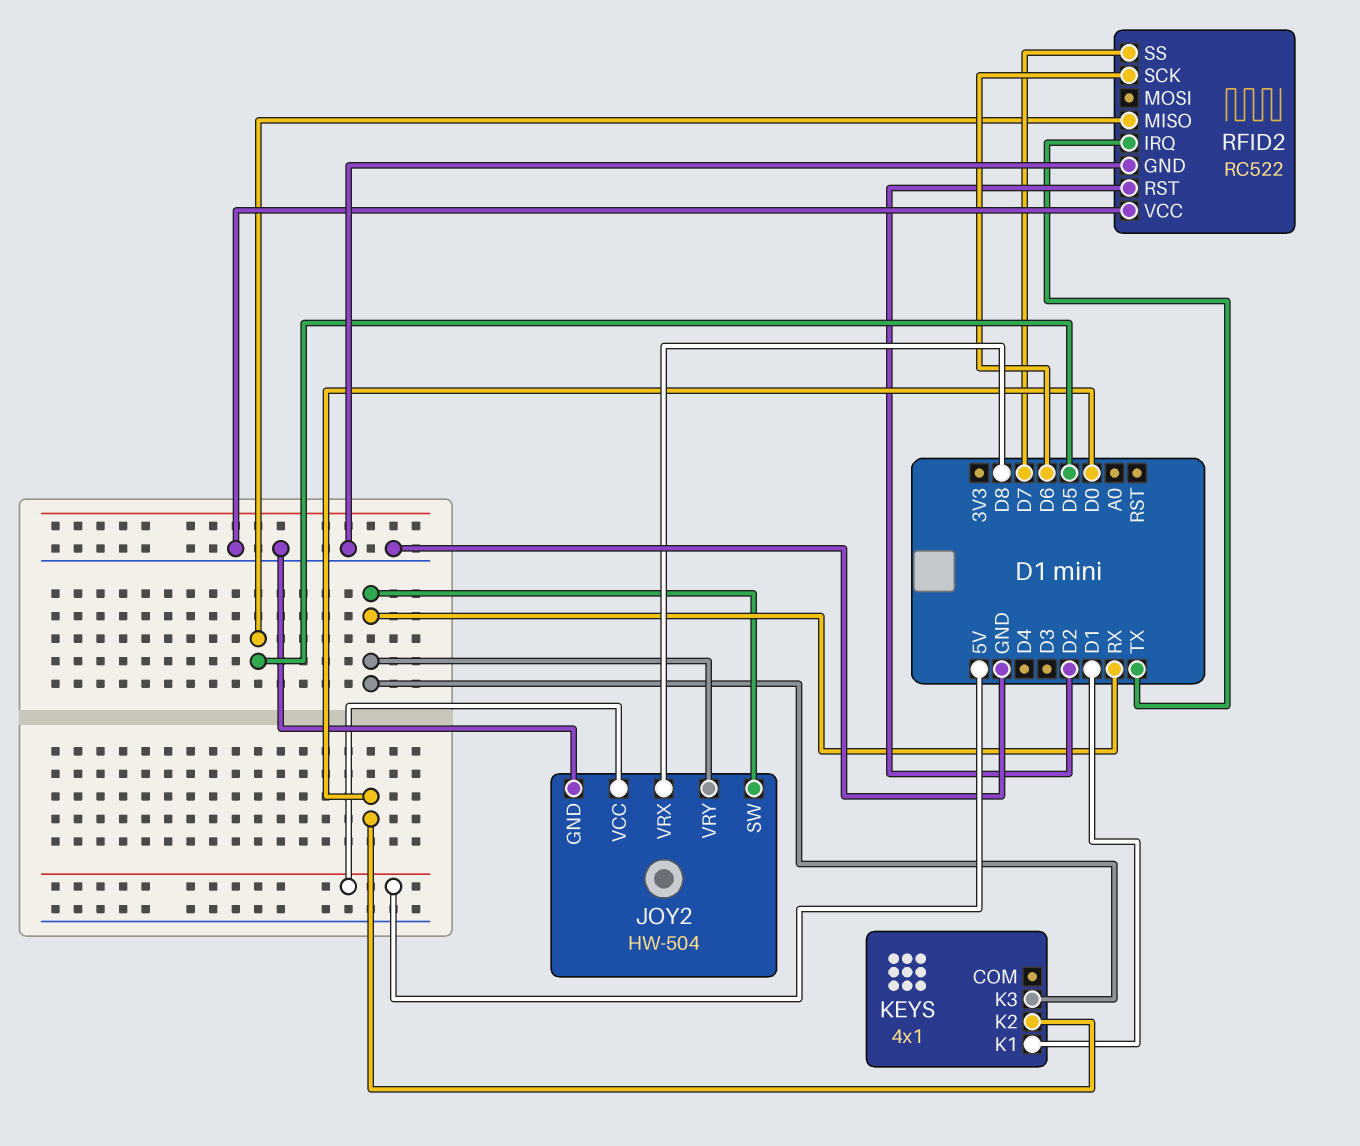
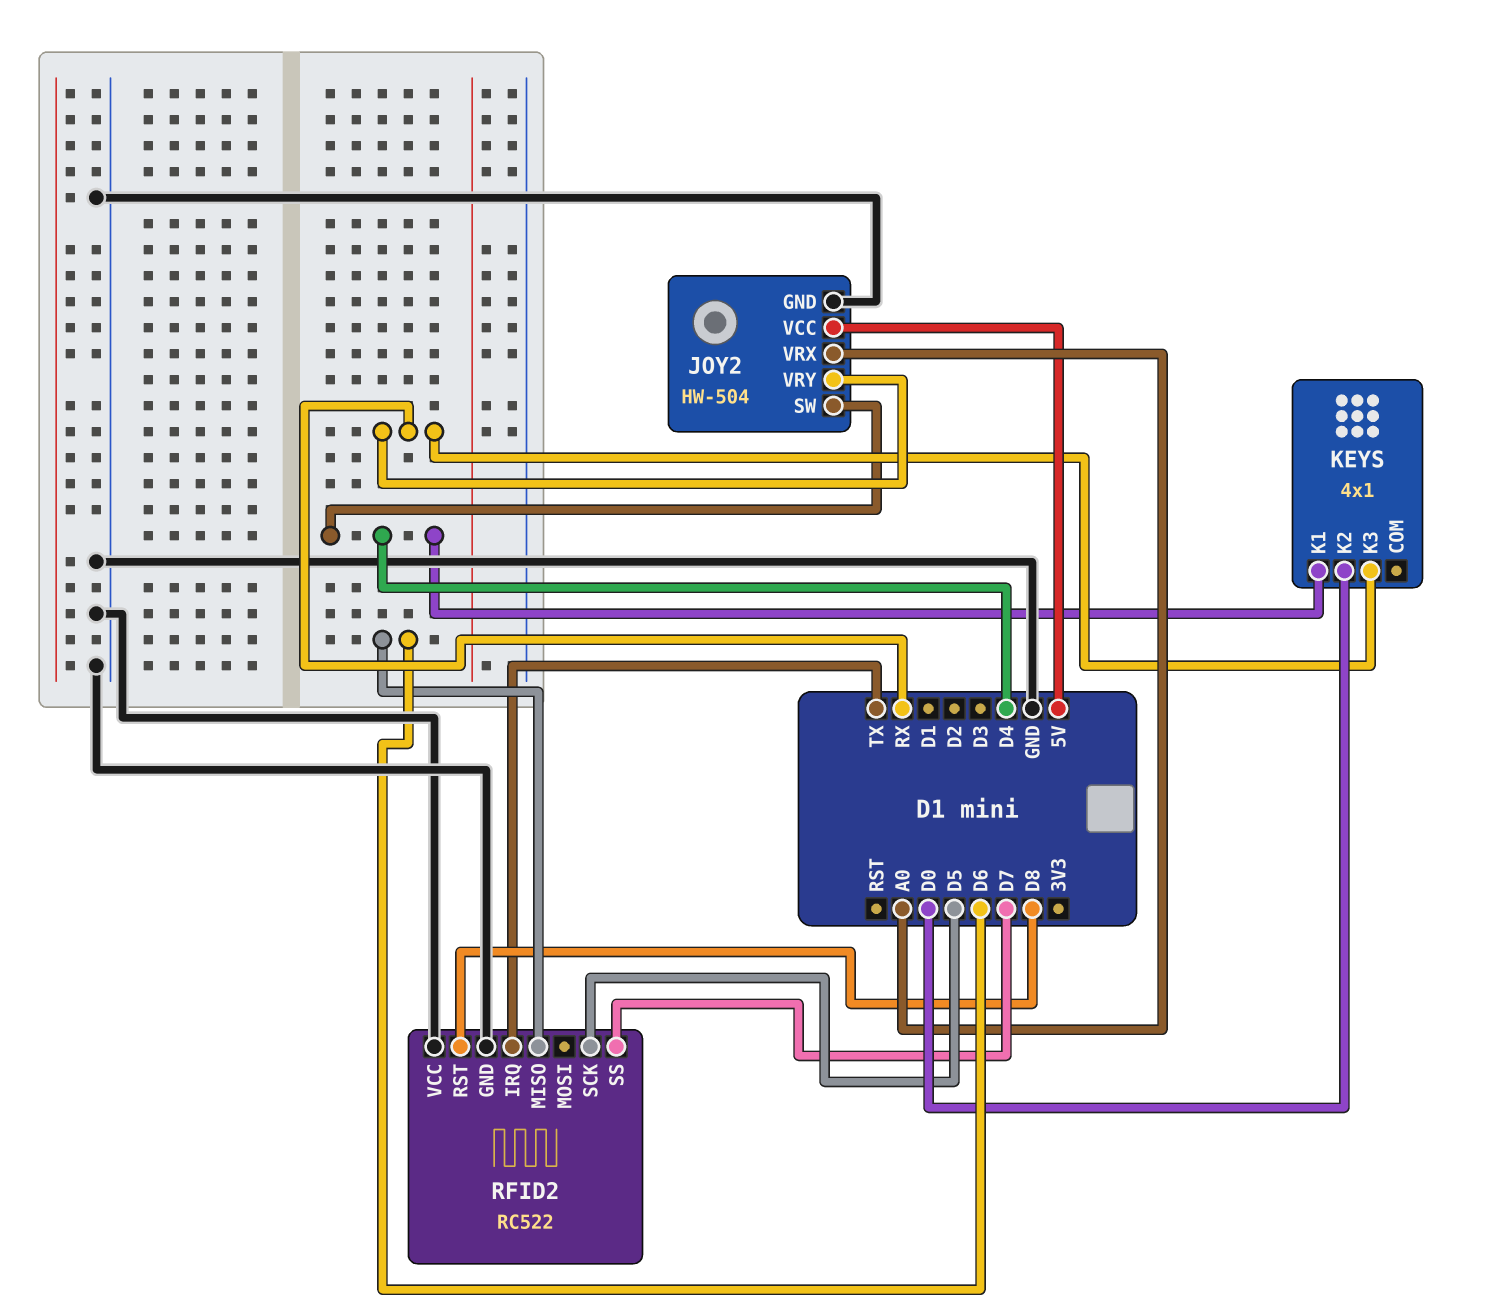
JOY2 pin SW: RX -> D4
JOY2 pin VRX: D8 -> A0
KEYS pin K1: D1 -> D4
RFID2 pin MISO: D5 -> D6
RFID2 pin RST: D2 -> D8
RFID2 pin SCK: D6 -> D5

